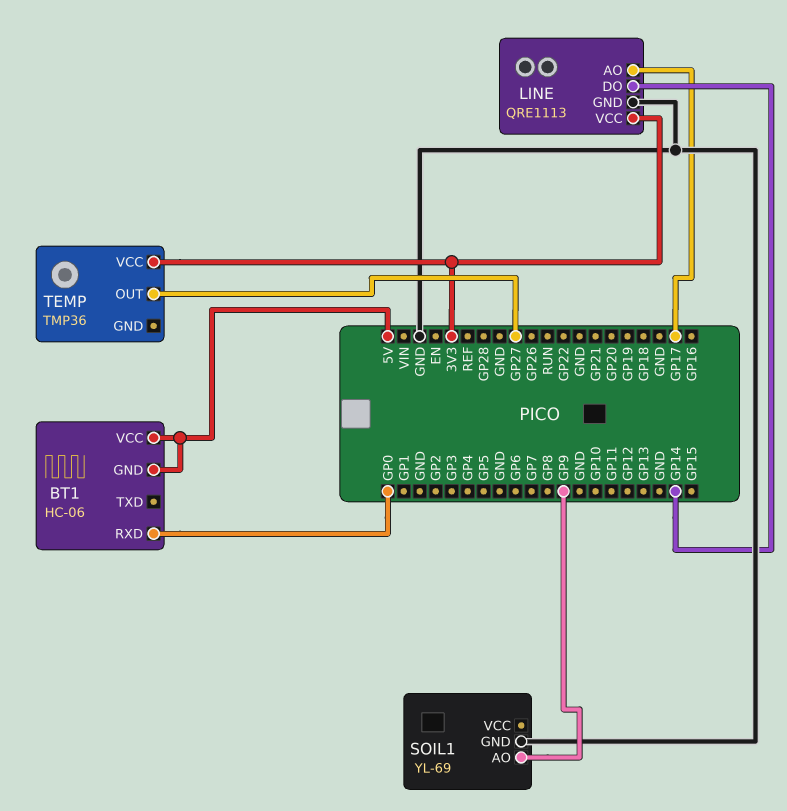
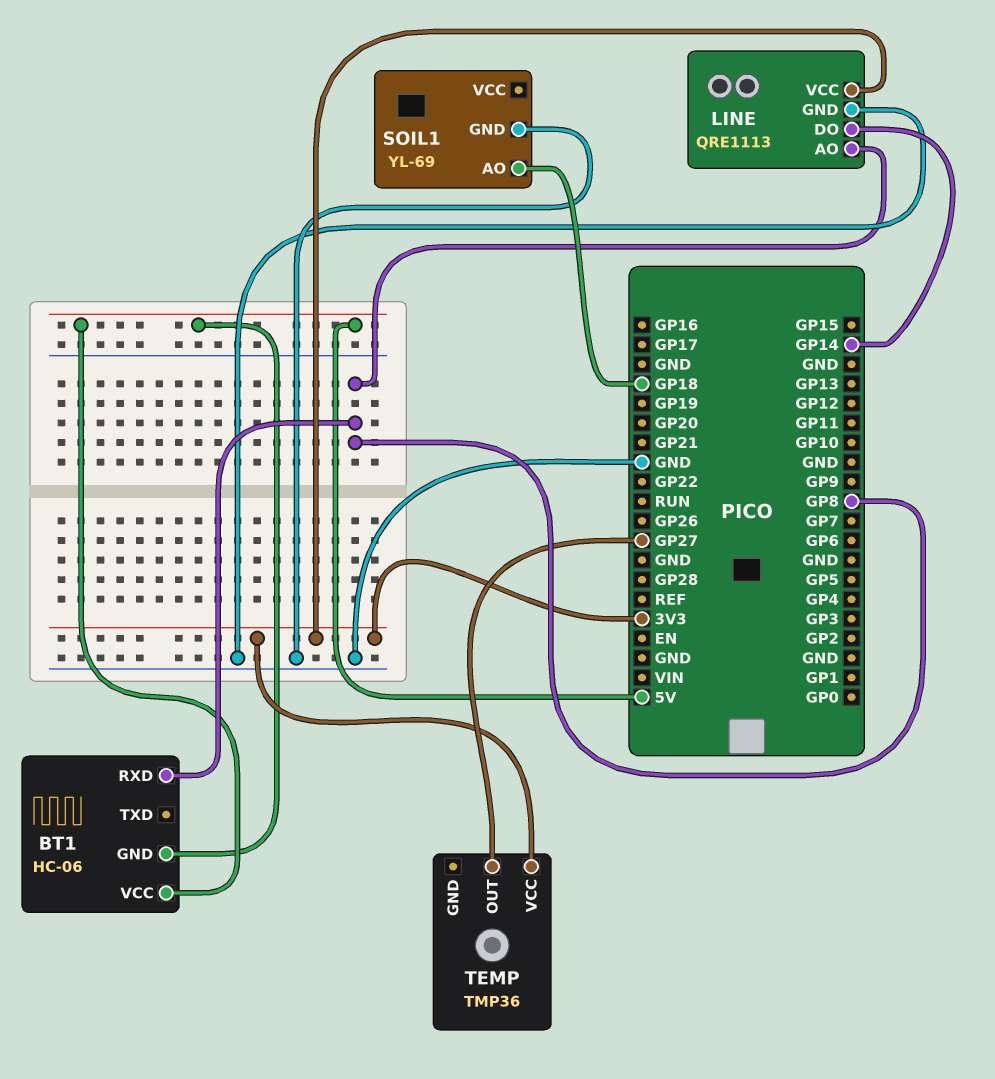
BT1 pin RXD: GP0 -> GP8
LINE pin AO: GP17 -> GP8
SOIL1 pin AO: GP9 -> GP18

